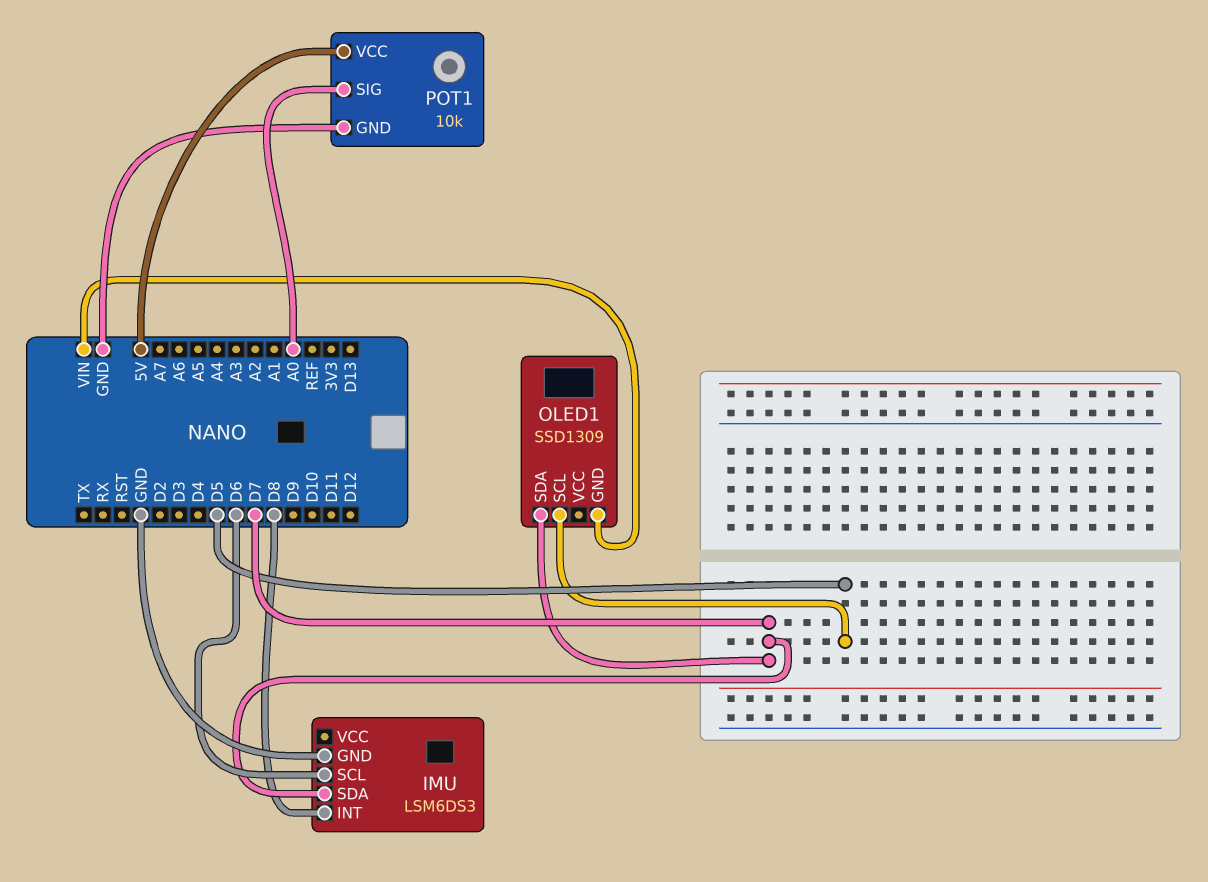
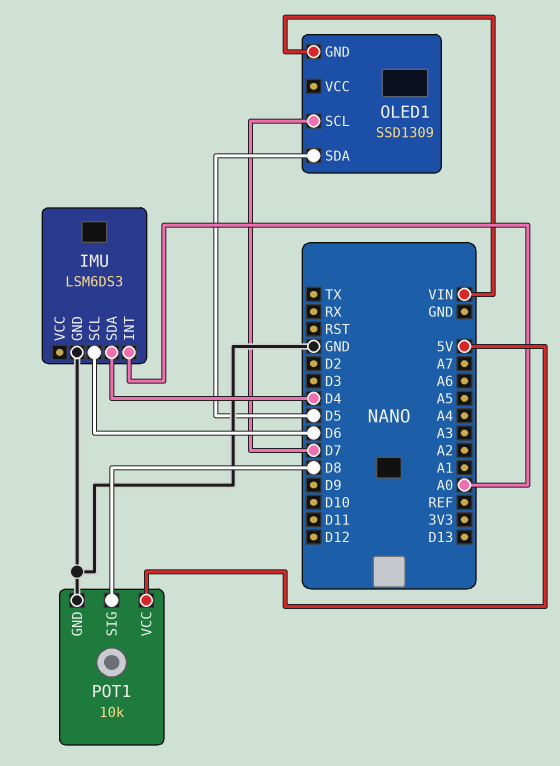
IMU pin INT: D8 -> A0
IMU pin SDA: D7 -> D4
OLED1 pin SCL: D5 -> D7
OLED1 pin SDA: D7 -> D5
POT1 pin SIG: A0 -> D8

